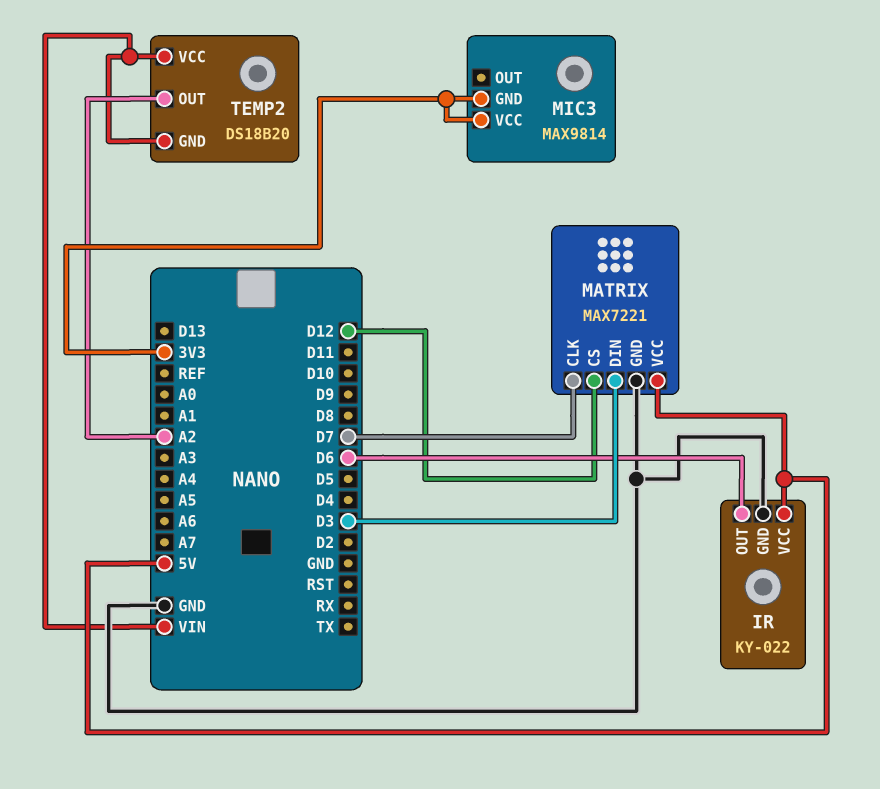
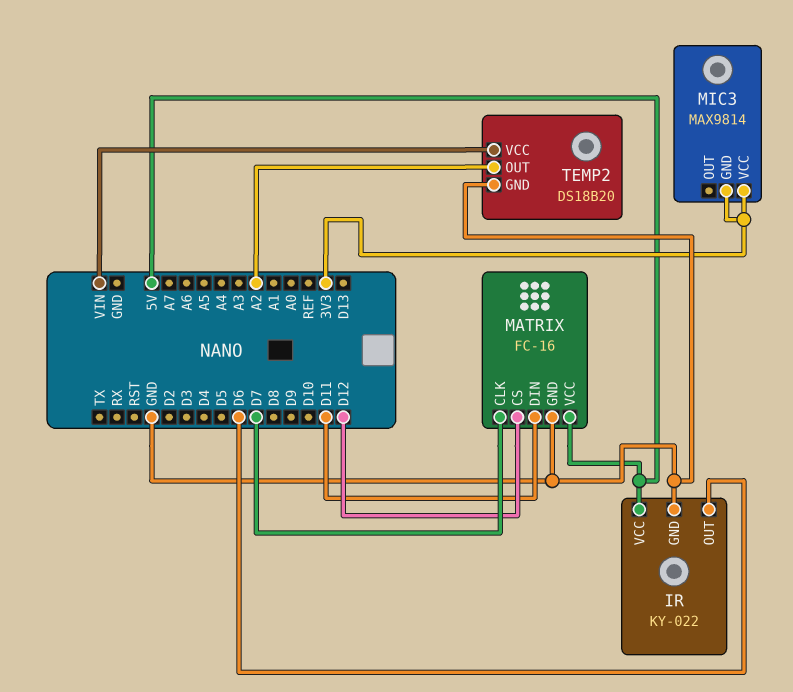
MATRIX: MAX7221 -> FC-16
MATRIX pin DIN: D3 -> D11
TEMP2 pin GND: VIN -> GND

